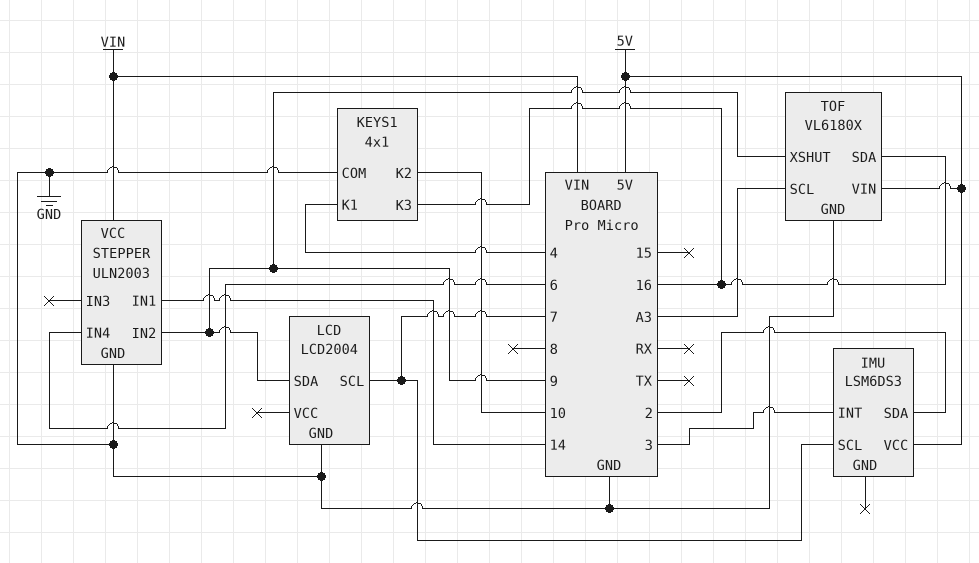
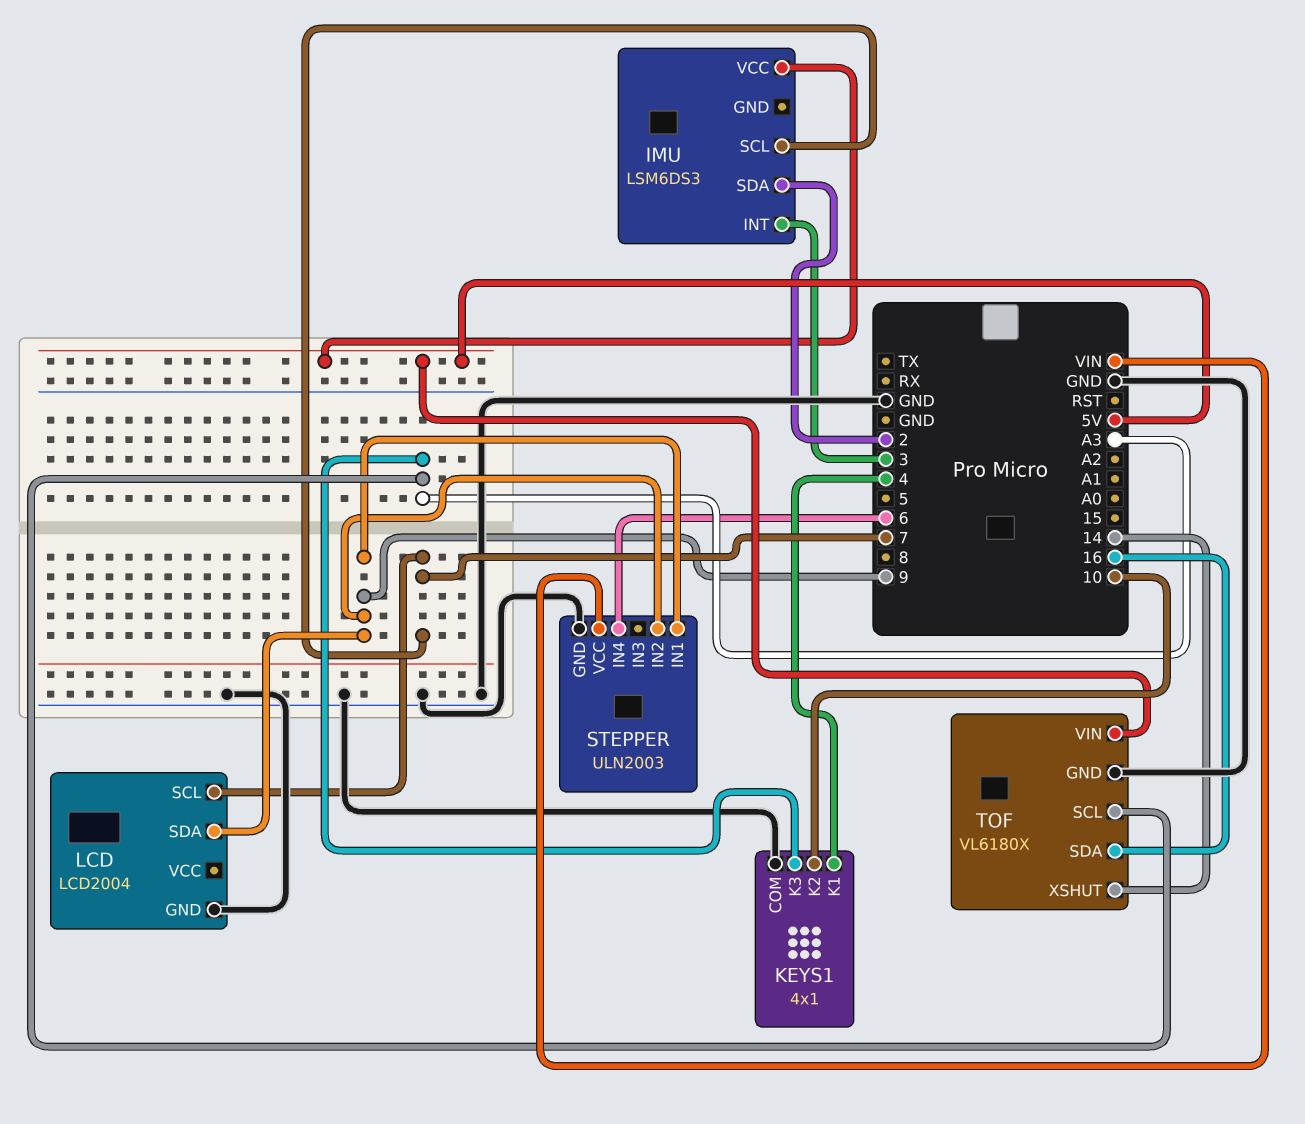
KEYS1 pin K3: 16 -> A3
STEPPER pin IN1: 14 -> 9
TOF pin XSHUT: 9 -> 14

